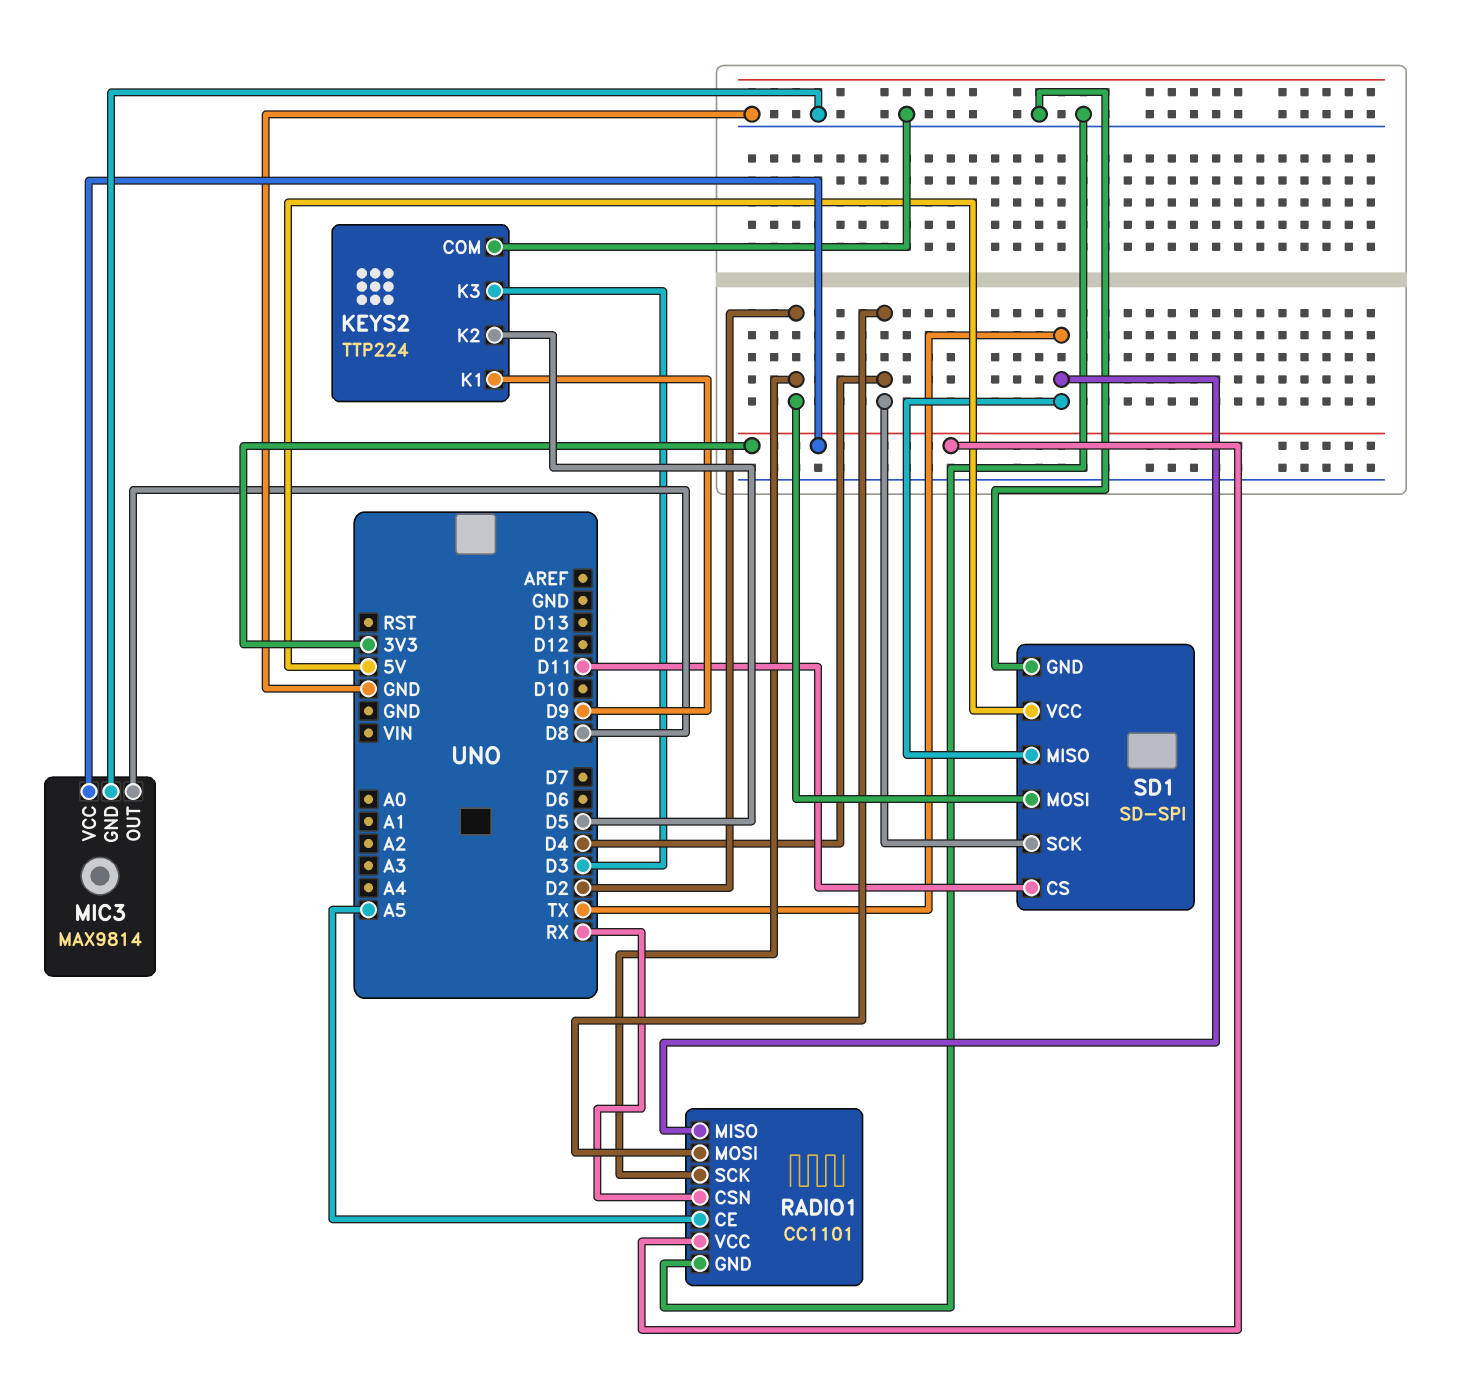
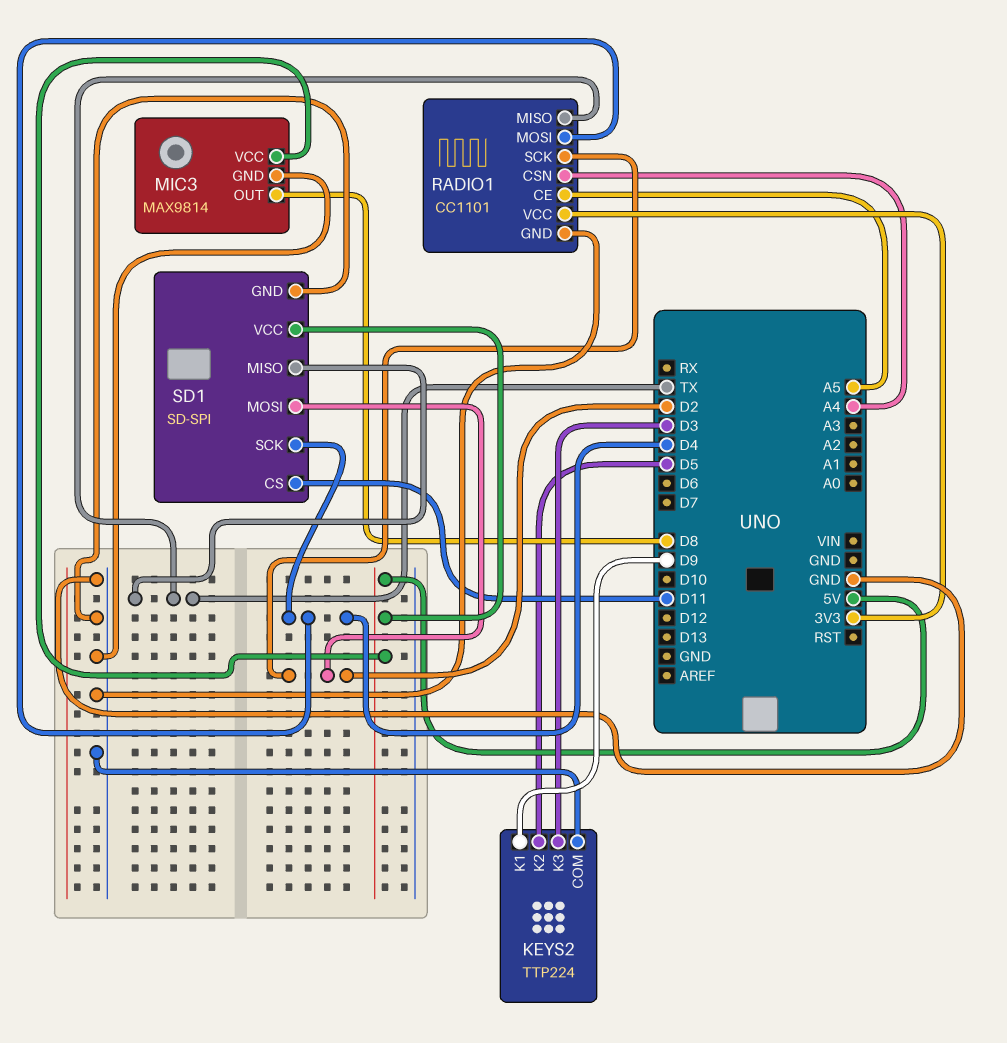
MIC3 pin VCC: 3V3 -> 5V
RADIO1 pin CSN: RX -> A4

